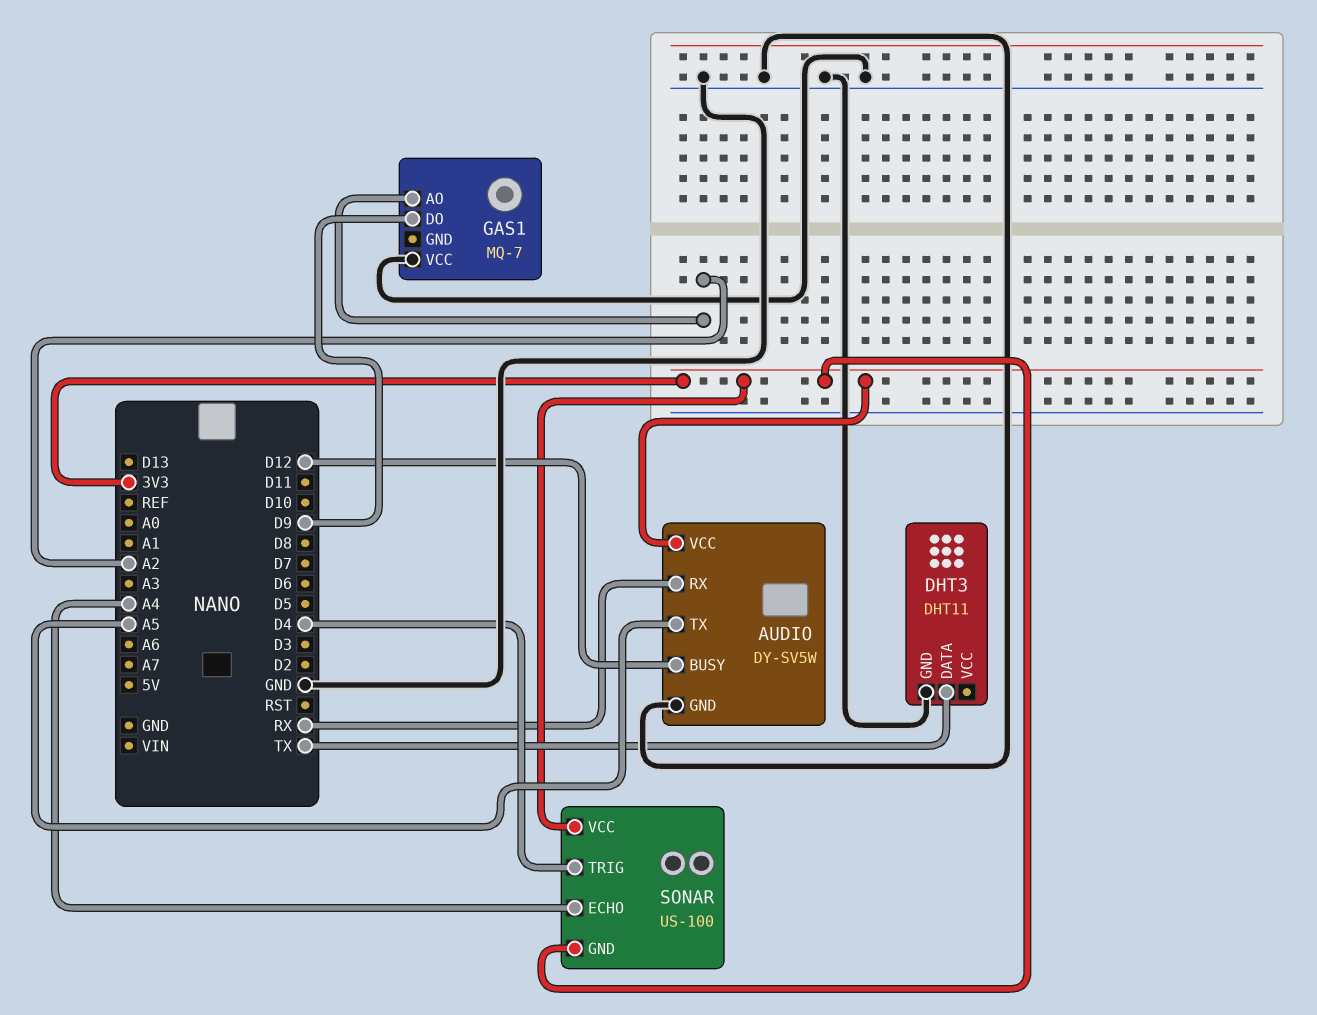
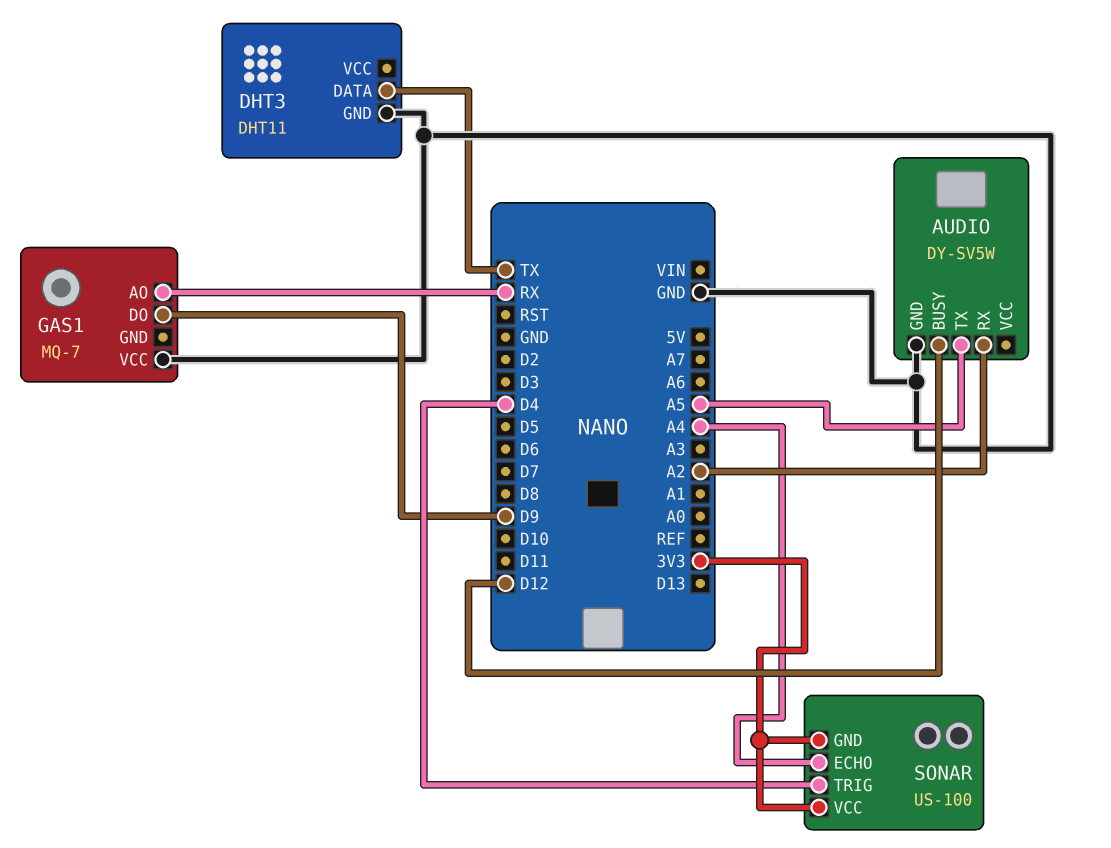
AUDIO pin RX: RX -> A2
AUDIO pin VCC: 3V3 -> none
GAS1 pin AO: A2 -> RX

